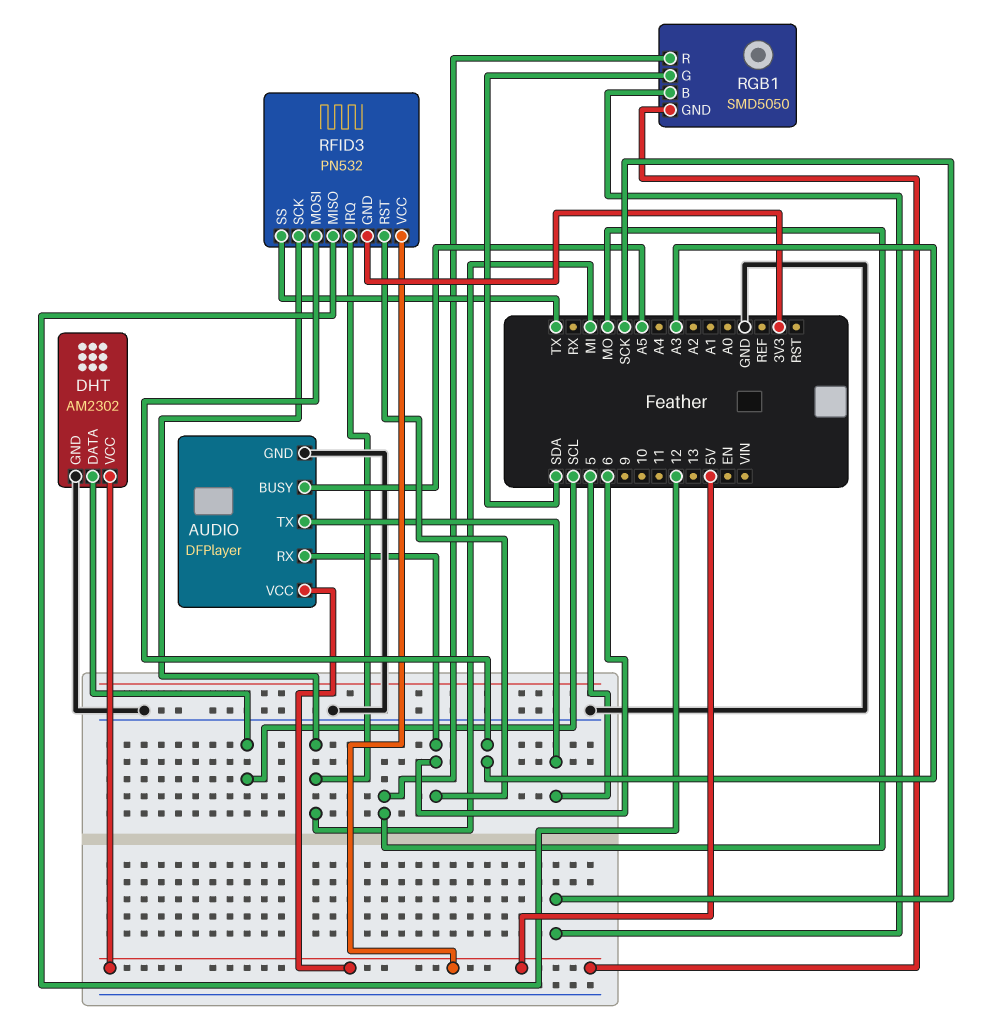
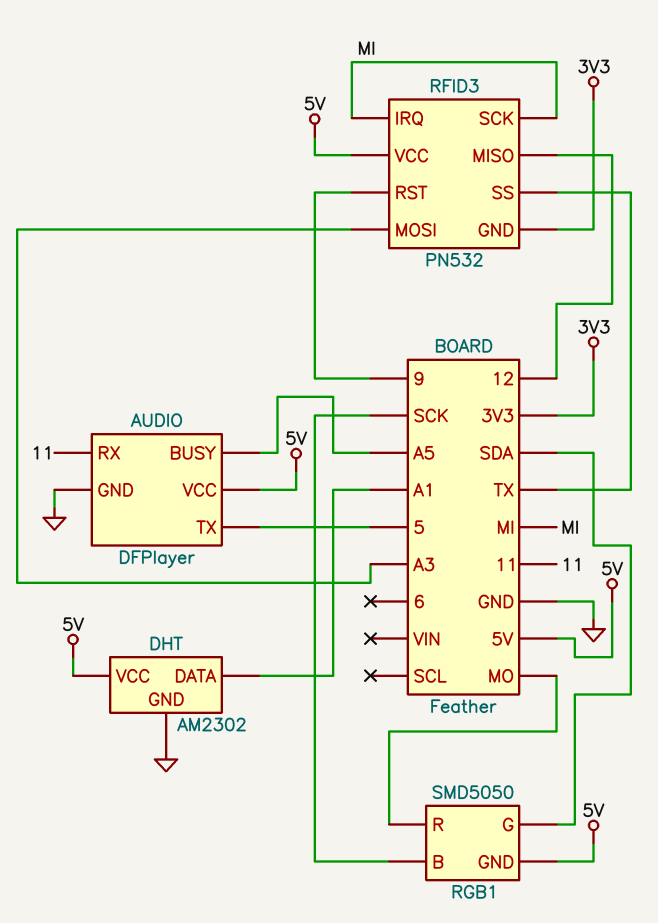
AUDIO pin RX: 6 -> 11
DHT pin DATA: SCL -> A1
RFID3 pin RST: 6 -> 9

